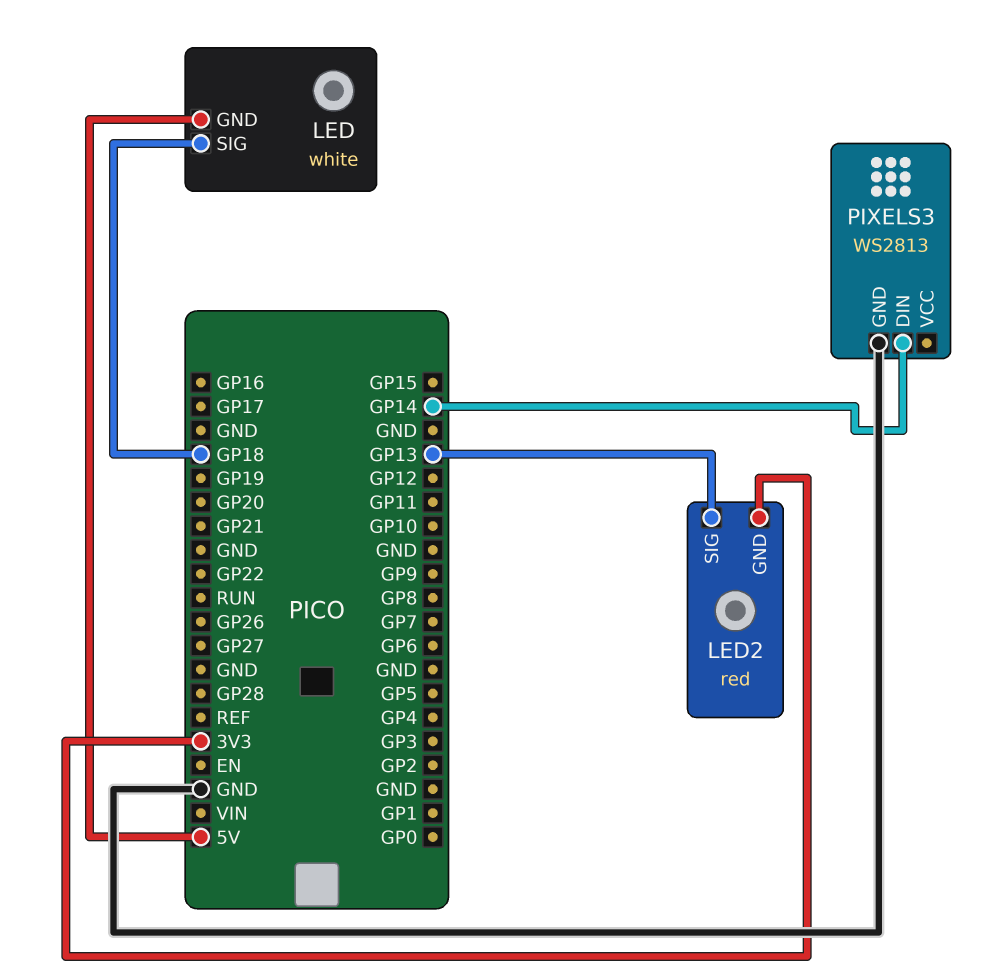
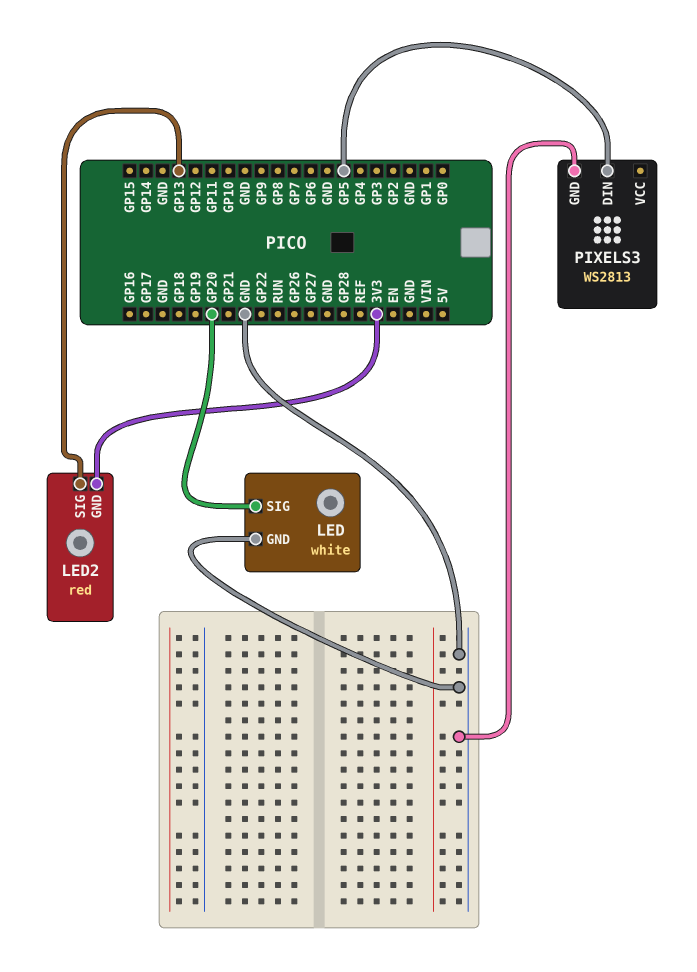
LED pin GND: 5V -> GND
LED pin SIG: GP18 -> GP20
PIXELS3 pin DIN: GP14 -> GP5

